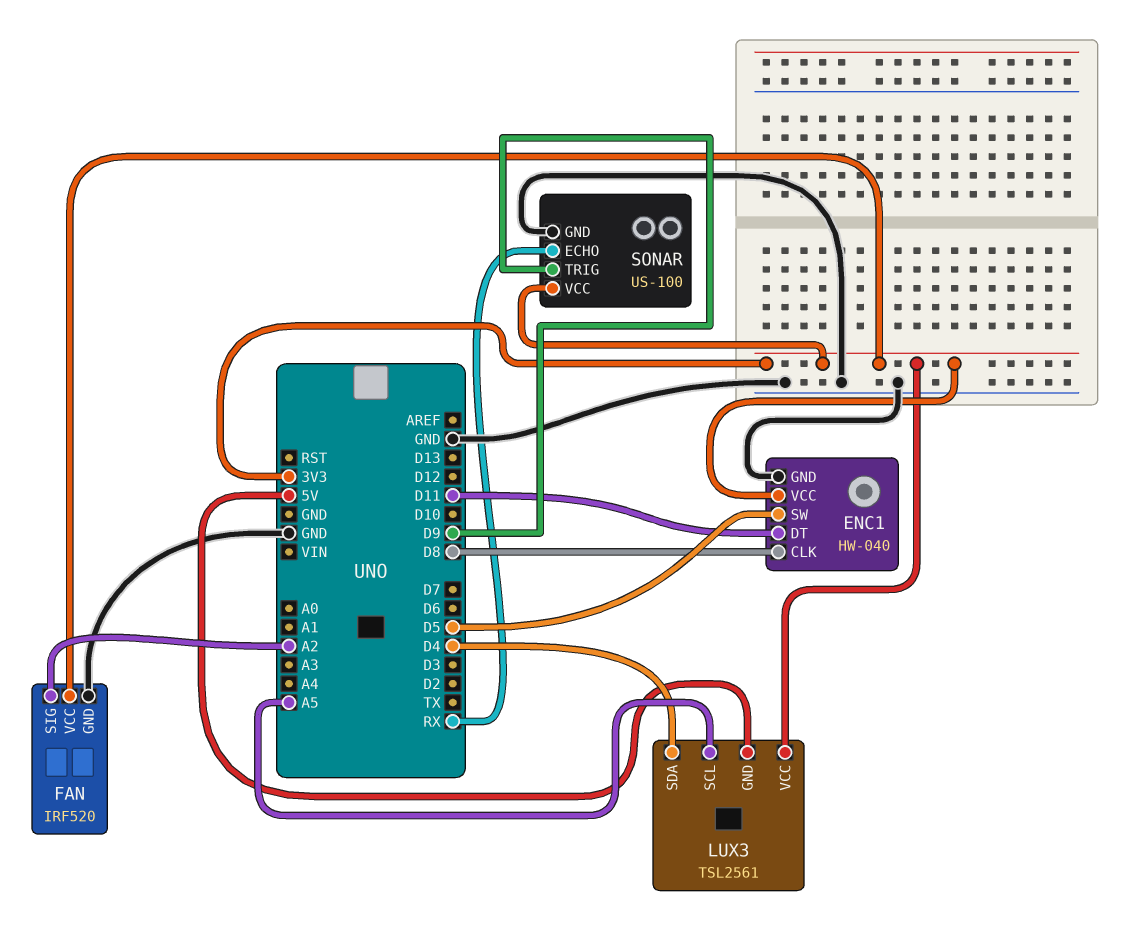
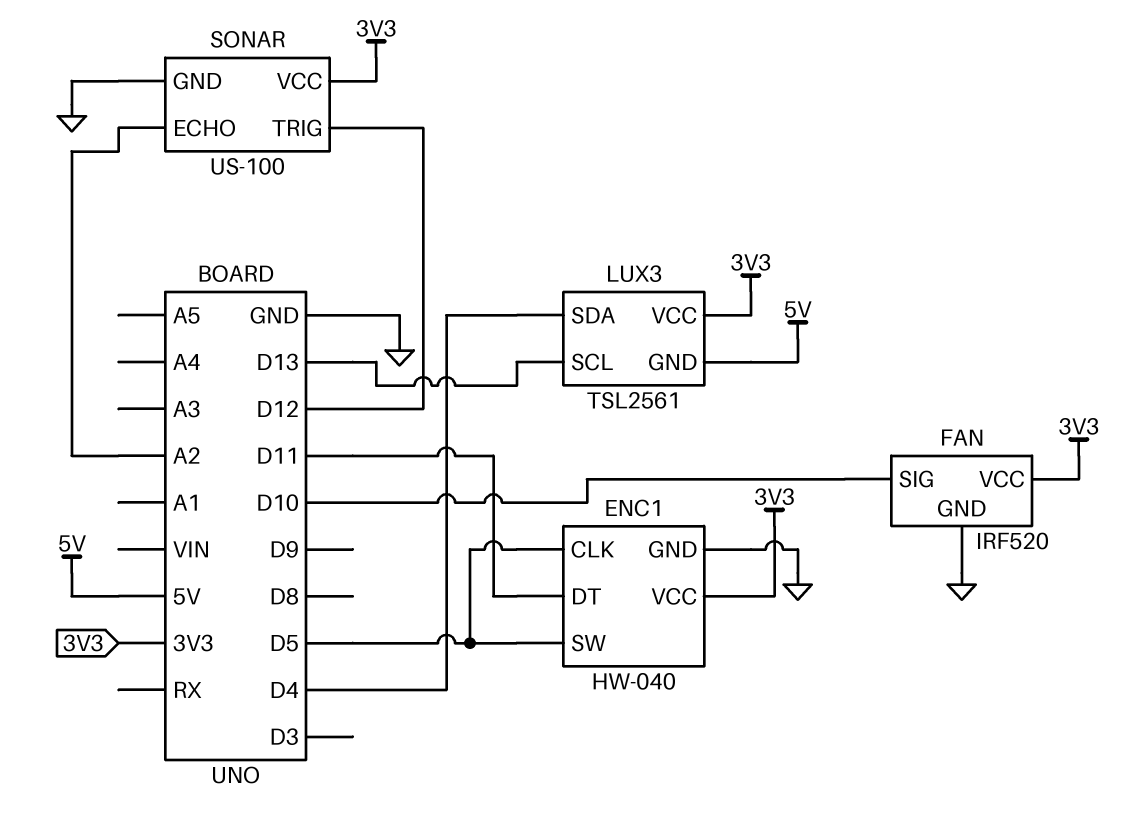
ENC1 pin CLK: D8 -> D5
FAN pin SIG: A2 -> D10
LUX3 pin SCL: A5 -> D13
SONAR pin ECHO: RX -> A2
SONAR pin TRIG: D9 -> D12

